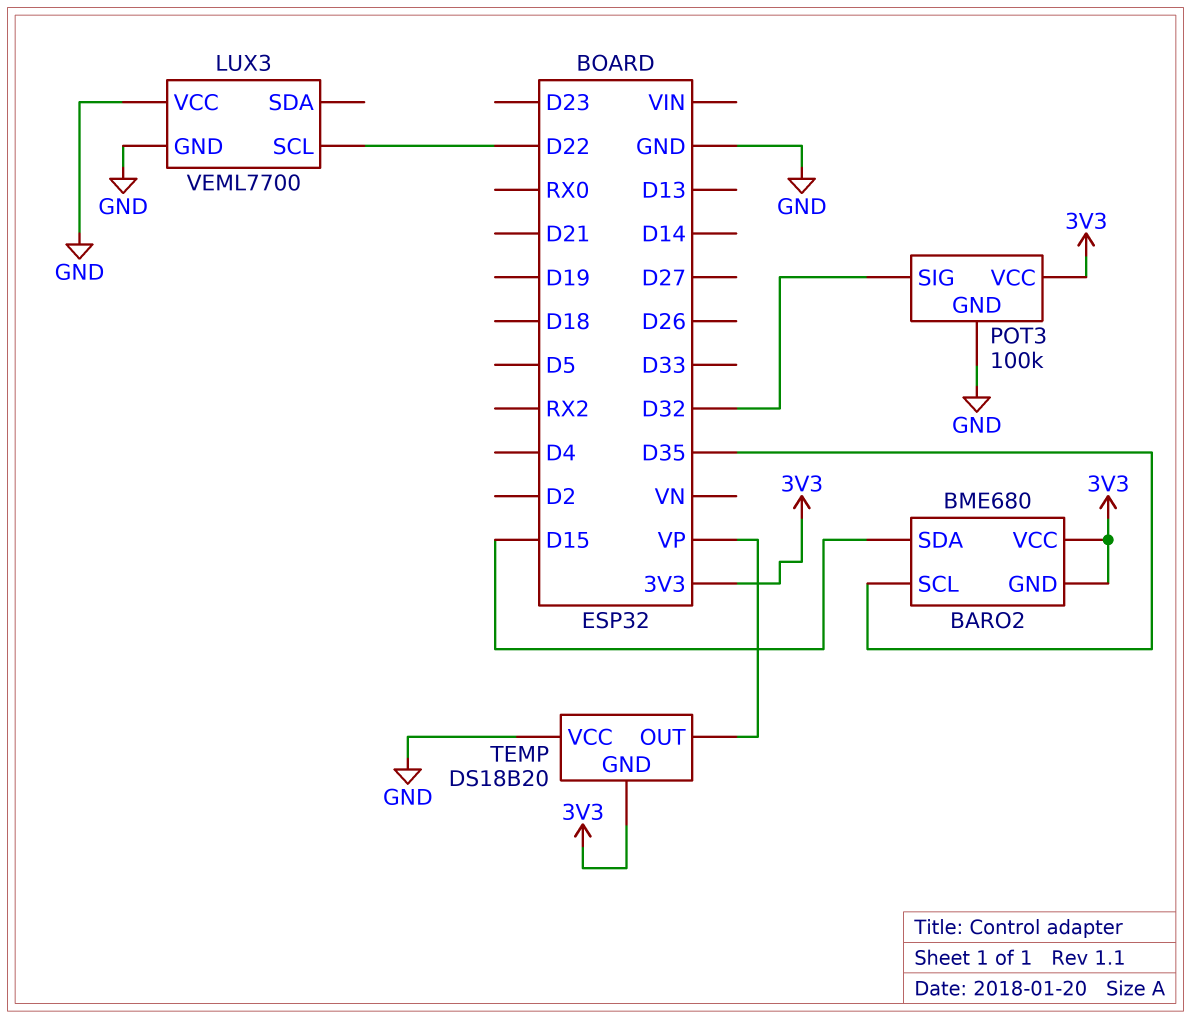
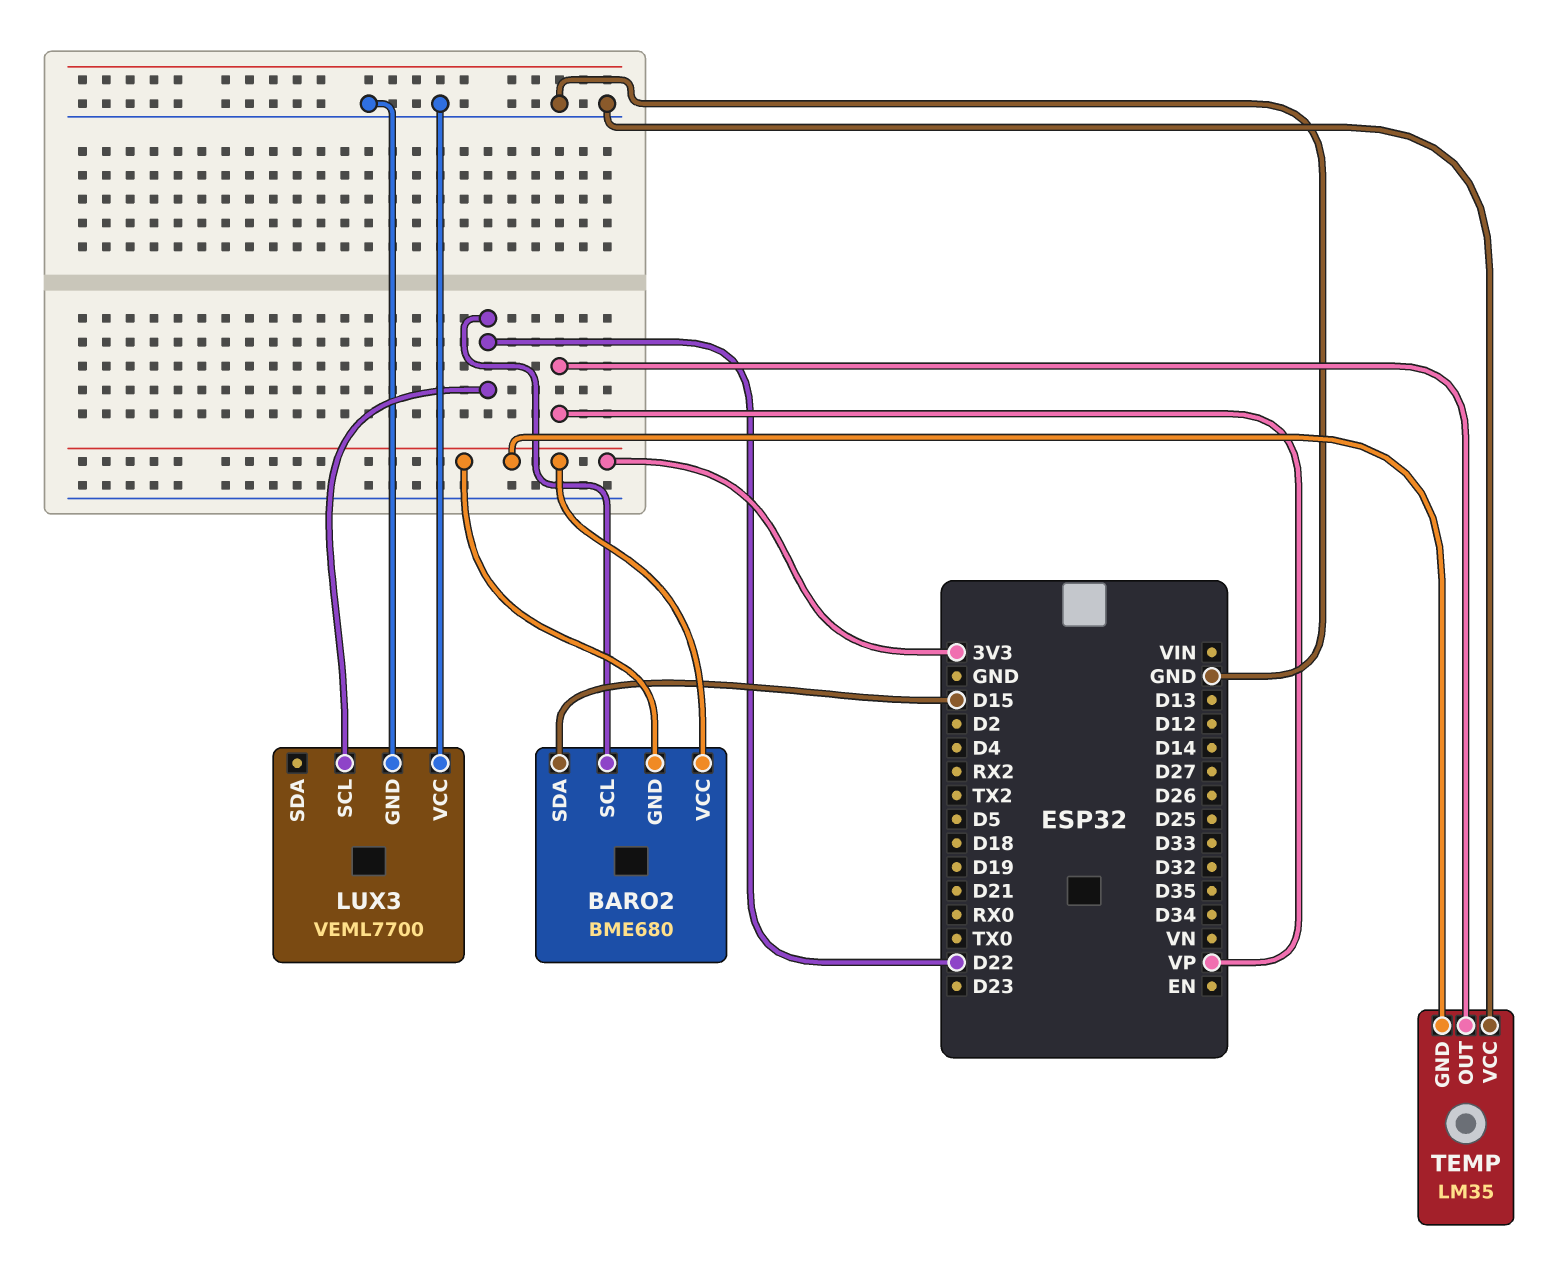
BARO2 pin SCL: D35 -> D22
POT3: 100k -> none
POT3 pin GND: GND -> none
POT3 pin SIG: D32 -> none
POT3 pin VCC: 3V3 -> none
TEMP: DS18B20 -> LM35

